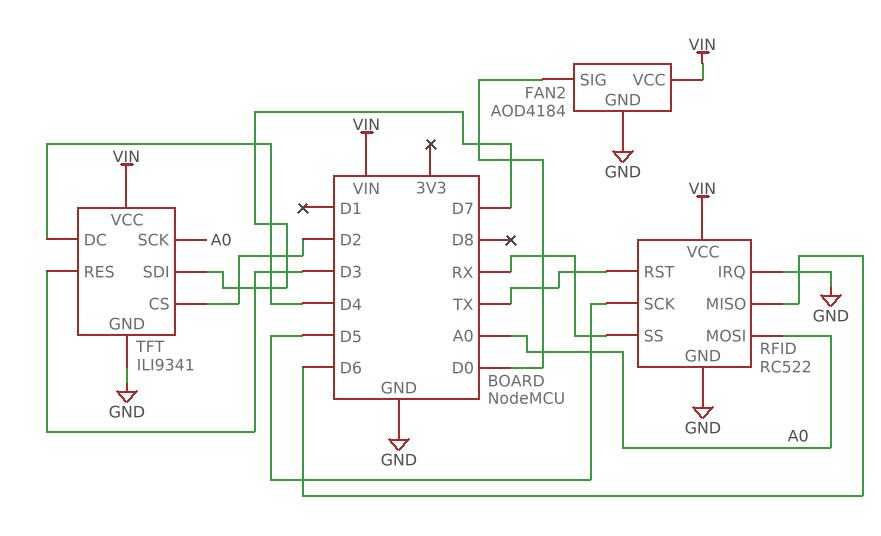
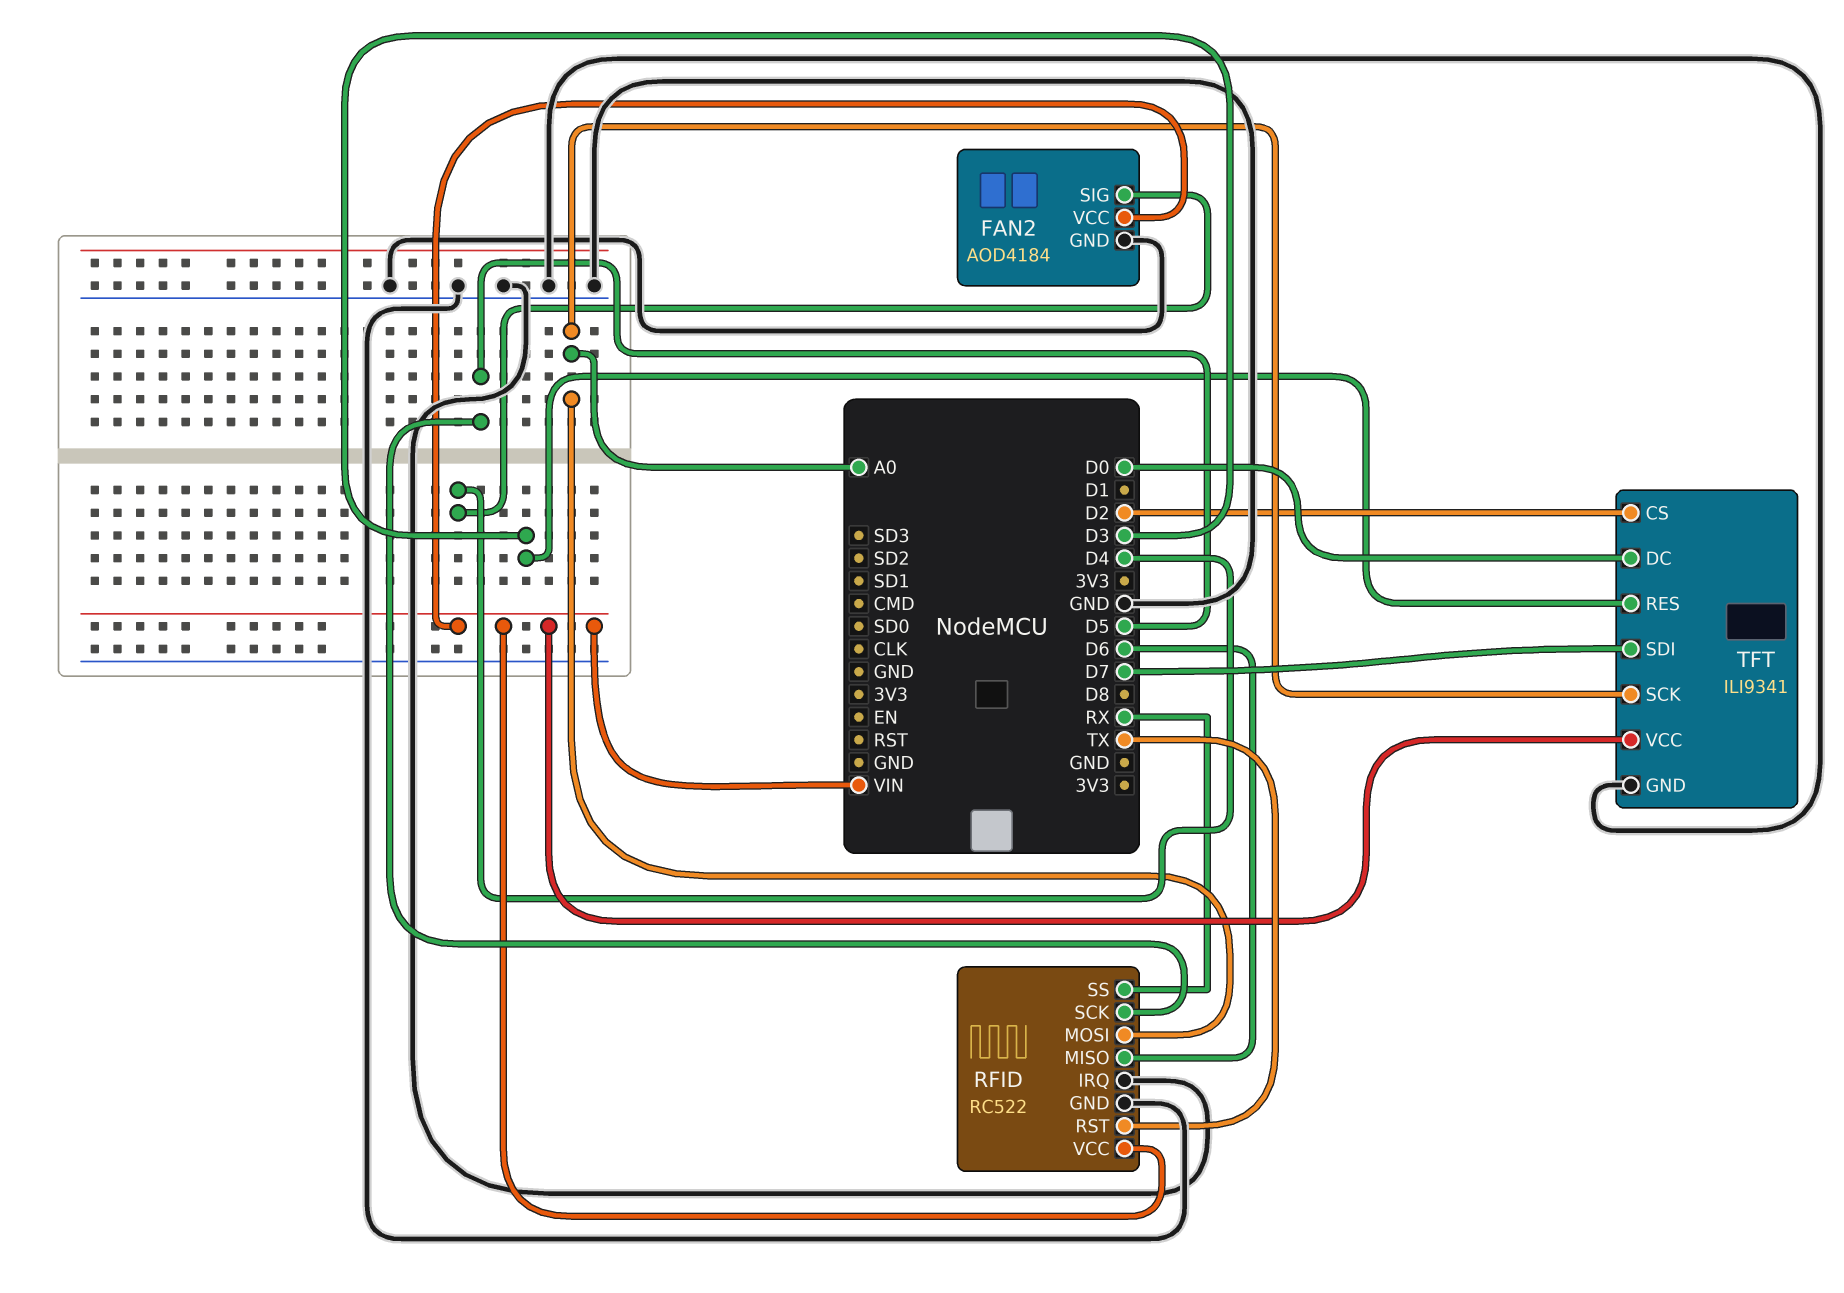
FAN2 pin SIG: D0 -> D4
TFT pin DC: D4 -> D0

